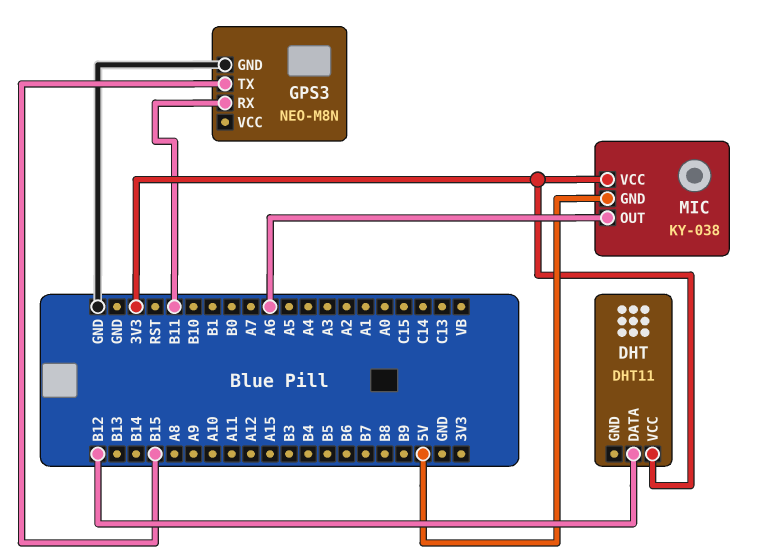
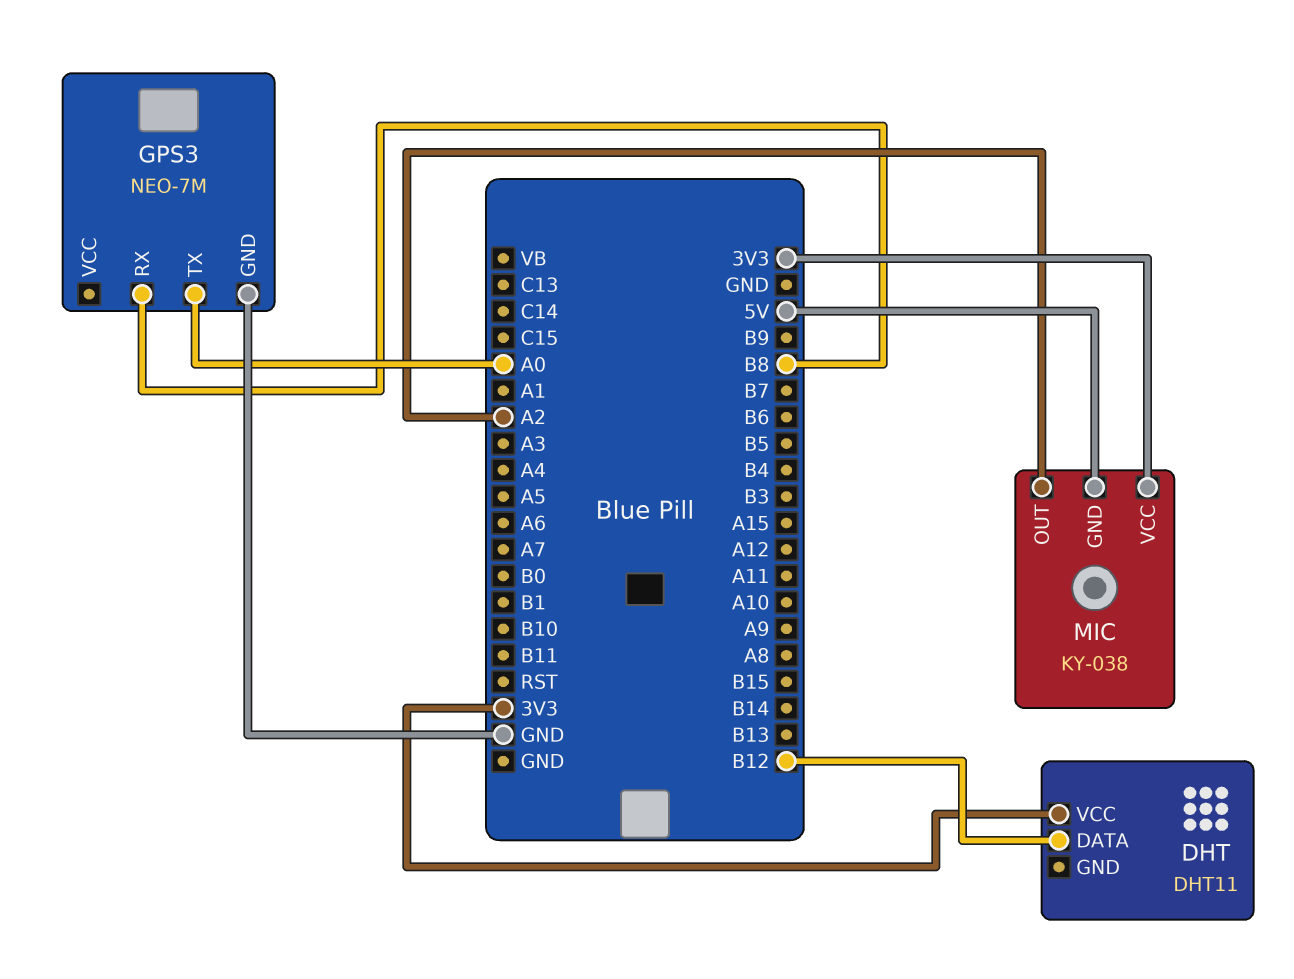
GPS3: NEO-M8N -> NEO-7M
GPS3 pin RX: B11 -> B8
GPS3 pin TX: B15 -> A0
MIC pin OUT: A6 -> A2

